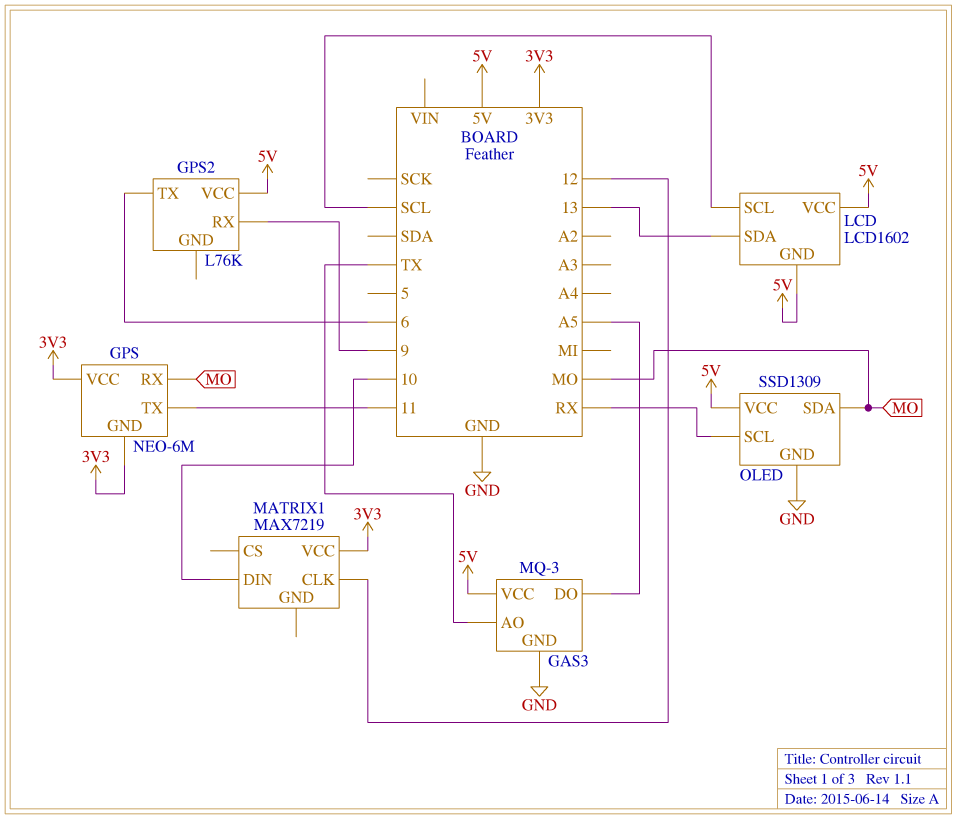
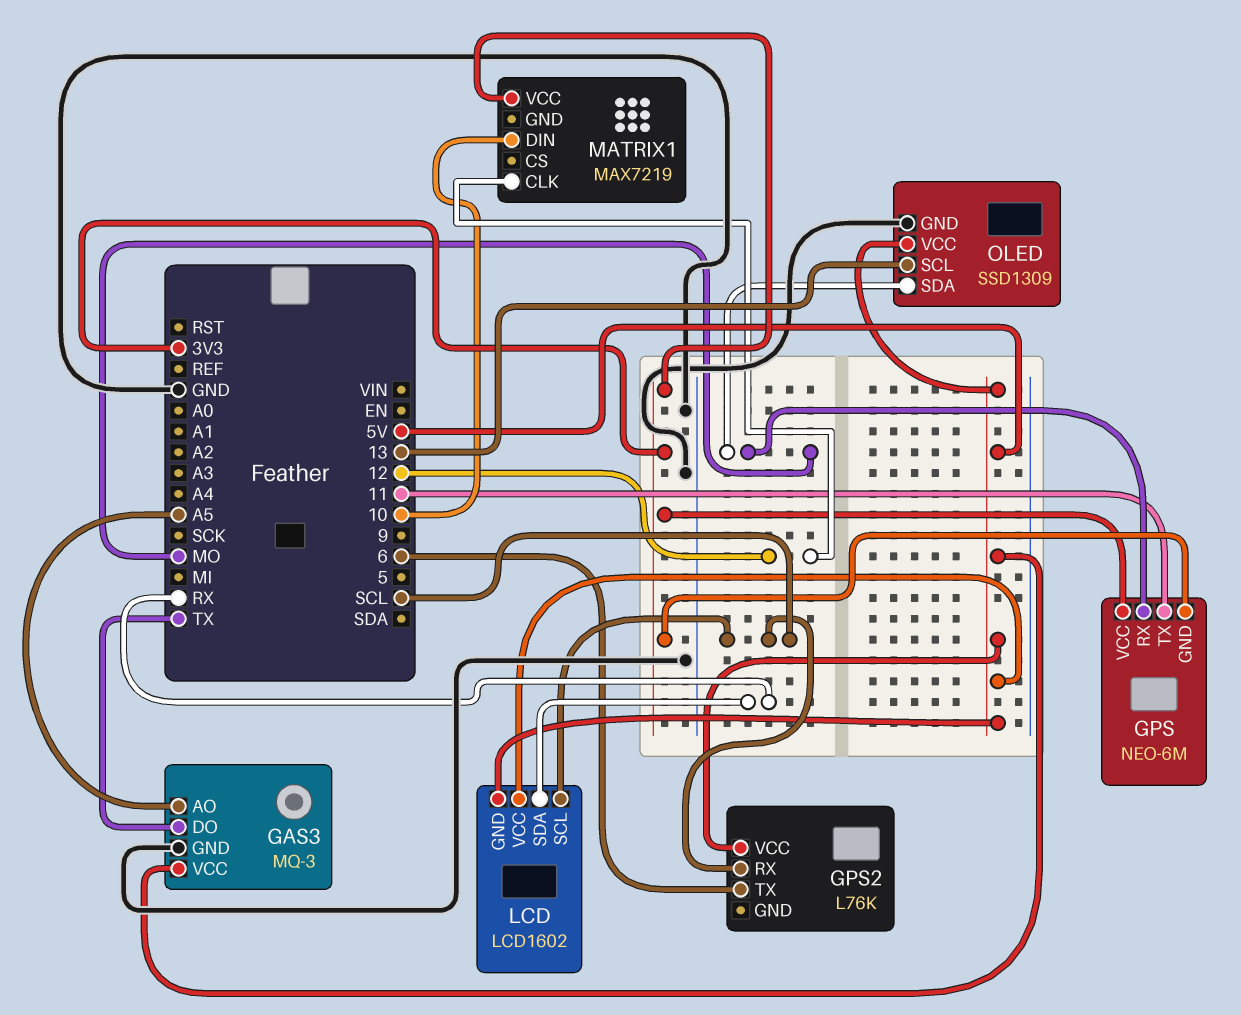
GAS3 pin AO: TX -> A5
GAS3 pin DO: A5 -> TX
GPS2 pin RX: 9 -> SCL
LCD pin SDA: 13 -> RX
OLED pin SCL: RX -> 13

